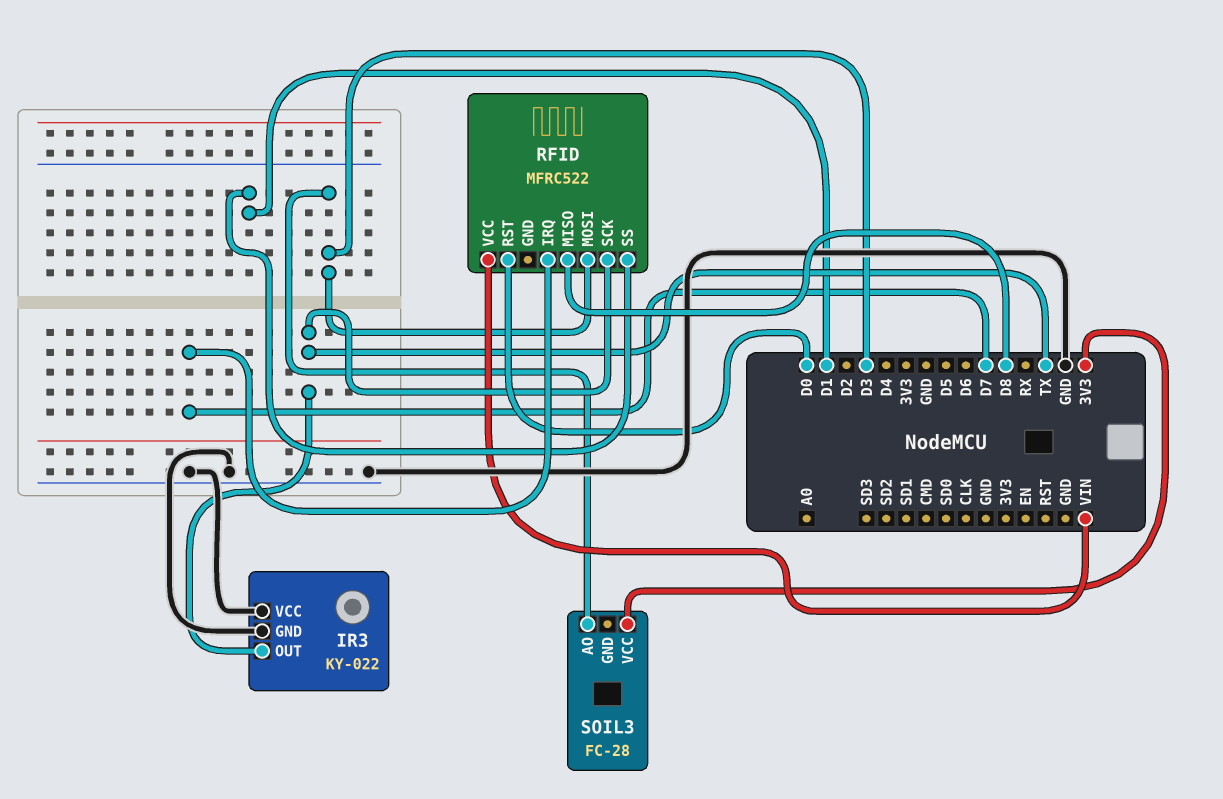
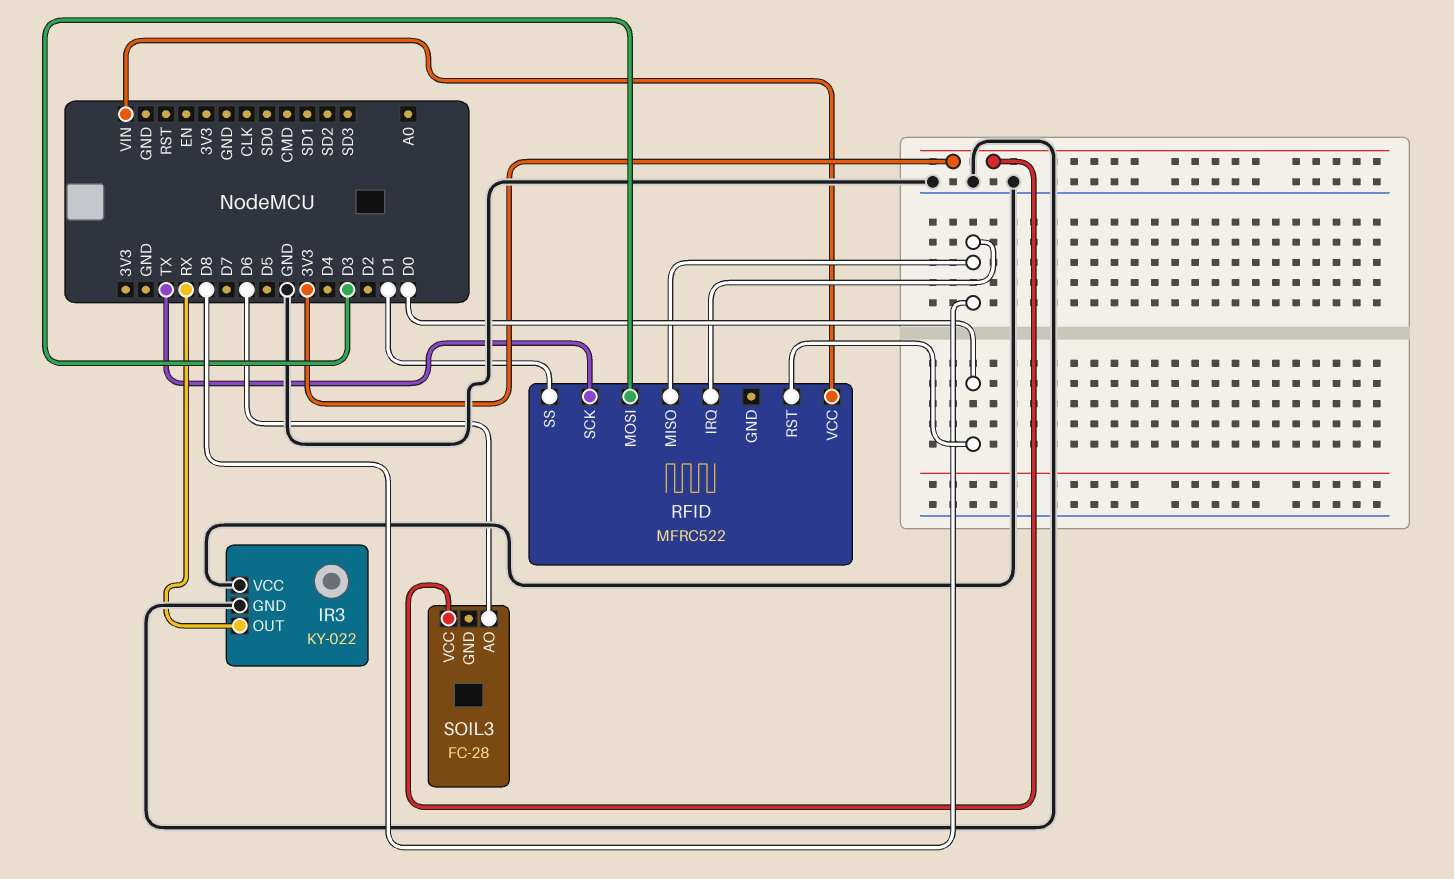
IR3 pin OUT: TX -> RX
RFID pin IRQ: D7 -> D8
SOIL3 pin AO: D3 -> D6

